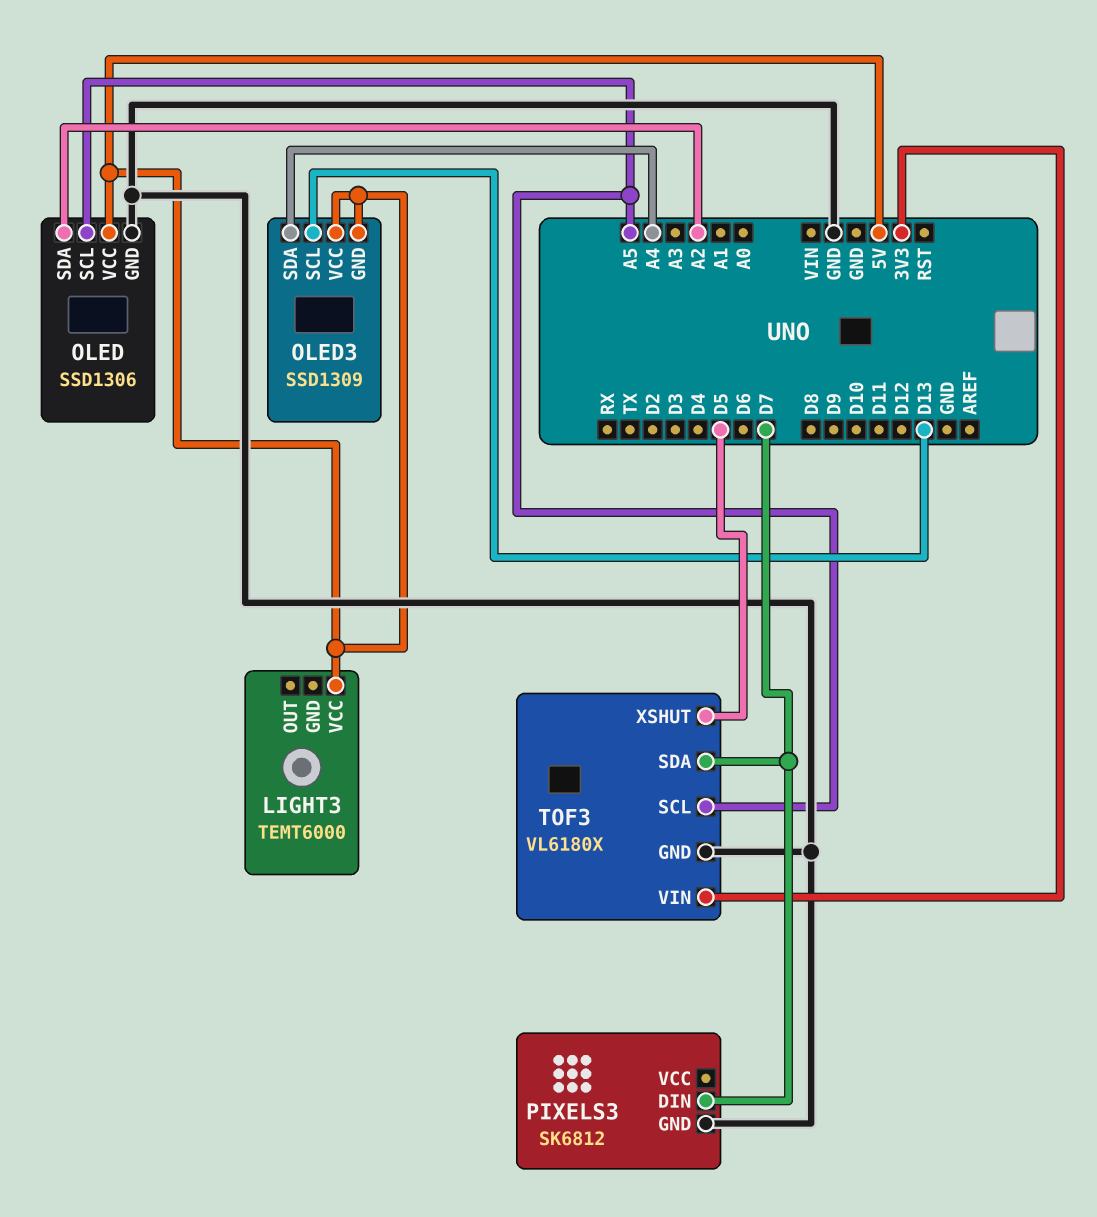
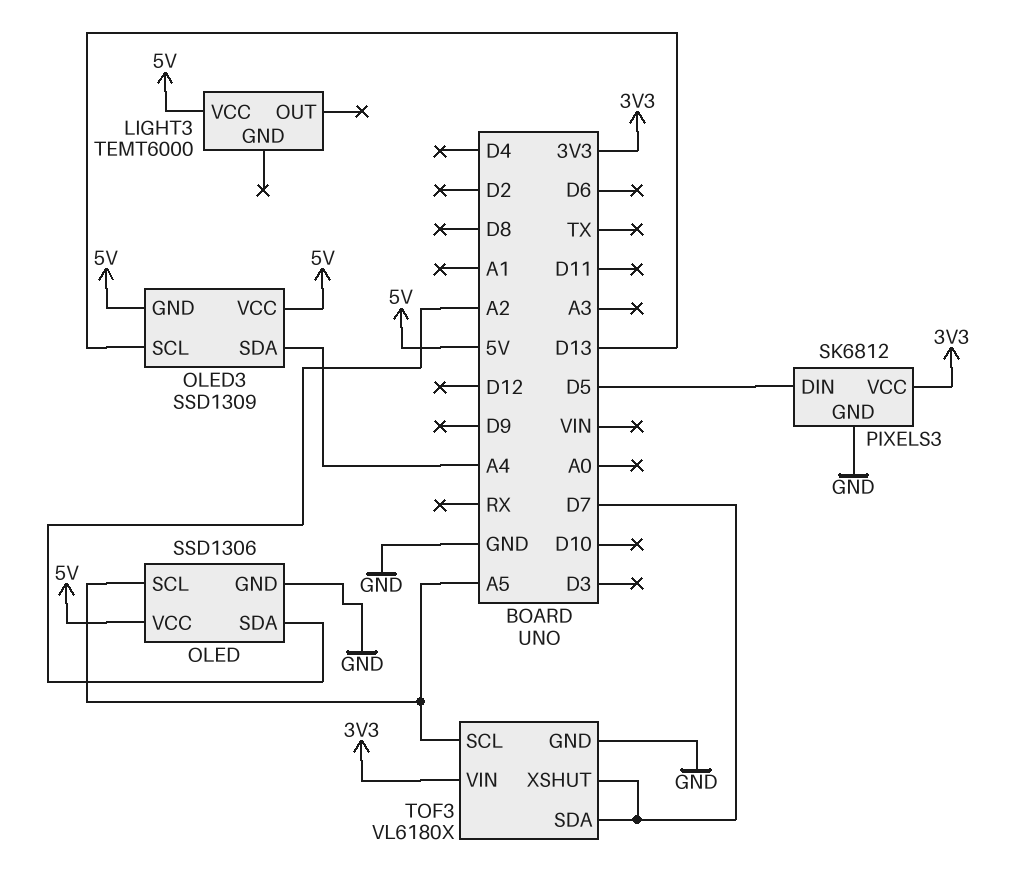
PIXELS3 pin DIN: D7 -> D5
PIXELS3 pin VCC: none -> 3V3
TOF3 pin XSHUT: D5 -> D7

